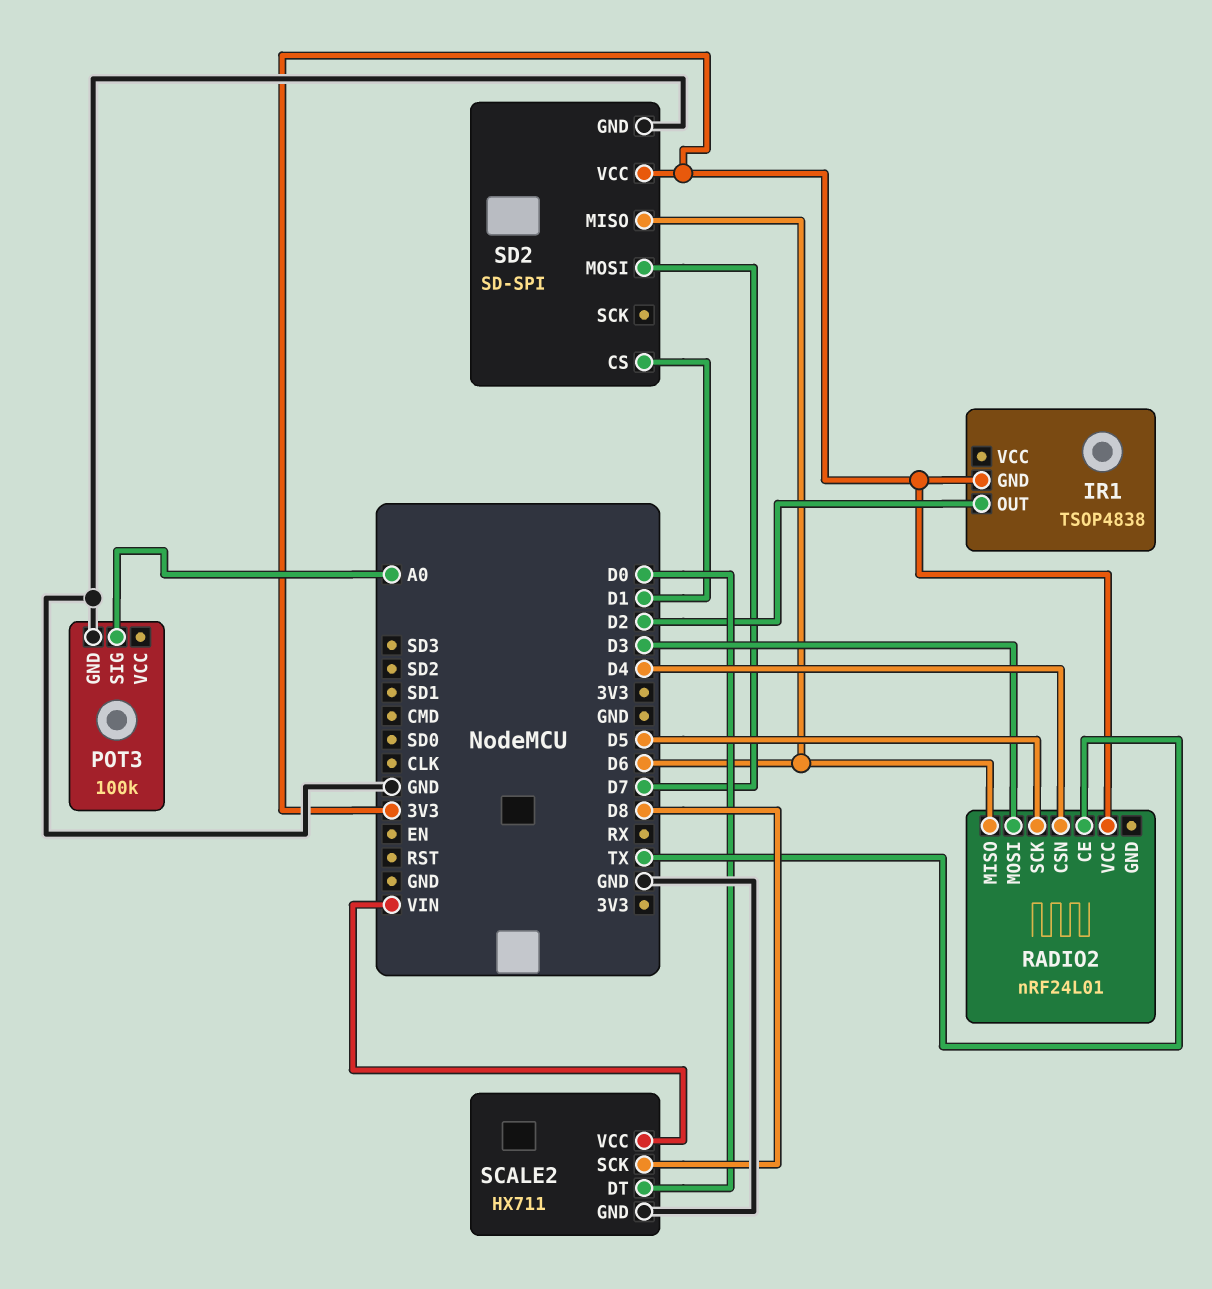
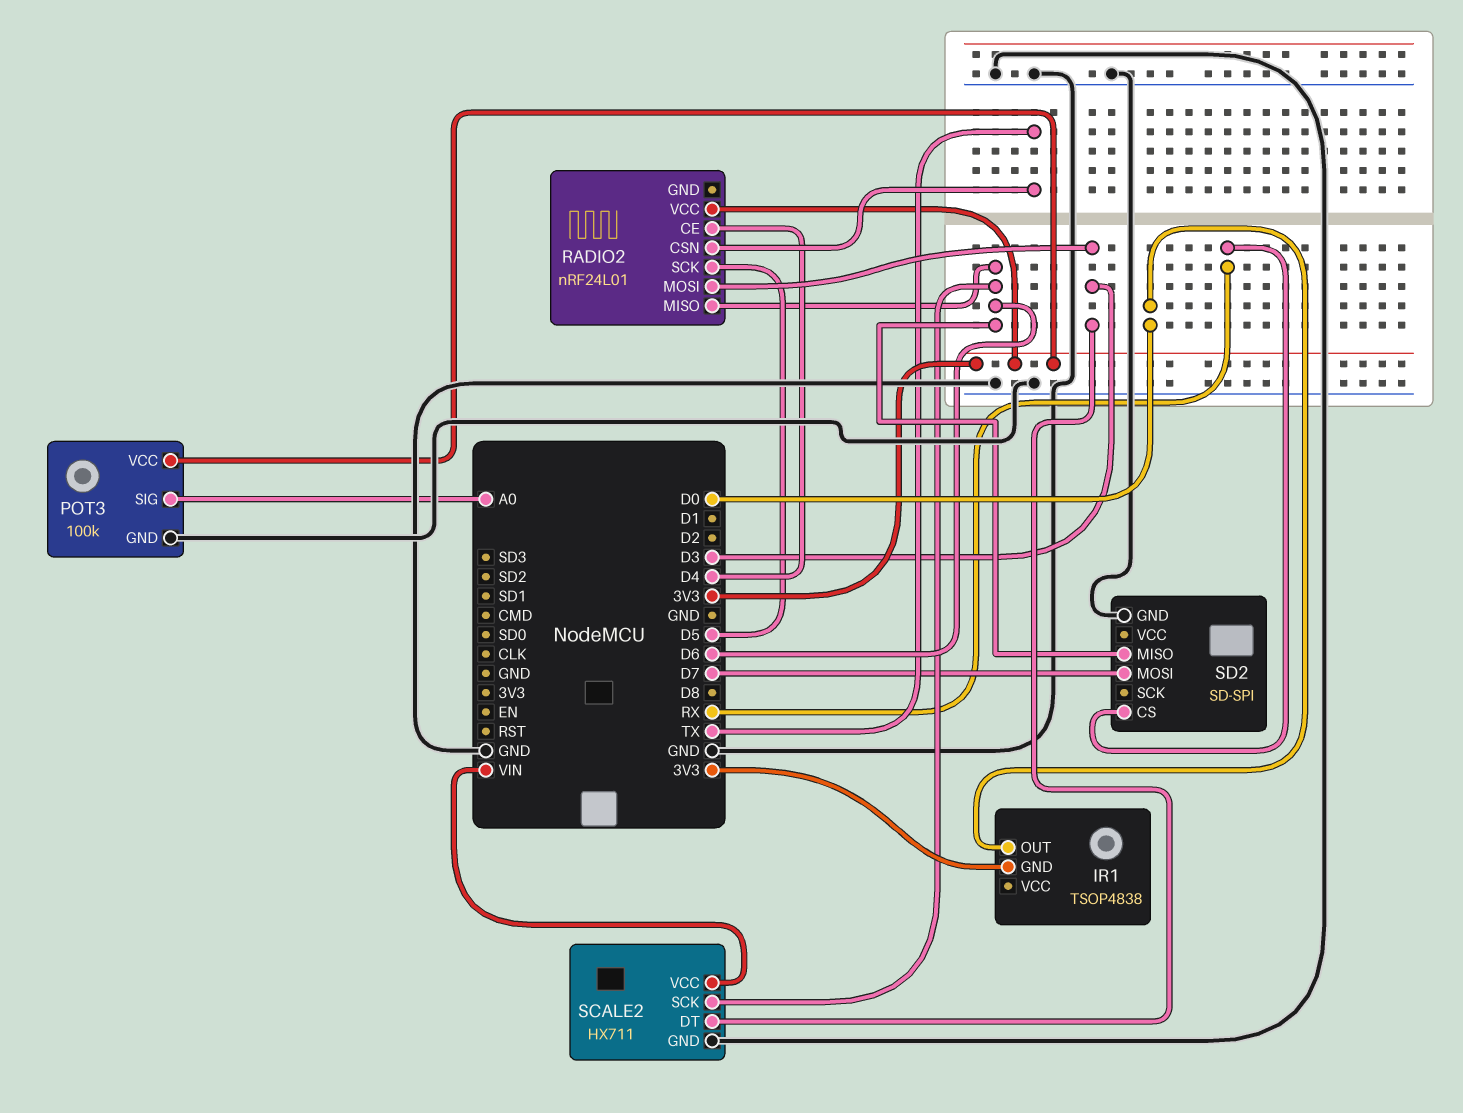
IR1 pin OUT: D2 -> D0
POT3 pin VCC: none -> 3V3
RADIO2 pin CE: TX -> D4
RADIO2 pin CSN: D4 -> TX
SCALE2 pin DT: D0 -> D3
SCALE2 pin SCK: D8 -> D6
SD2 pin CS: D1 -> RX
SD2 pin VCC: 3V3 -> none

